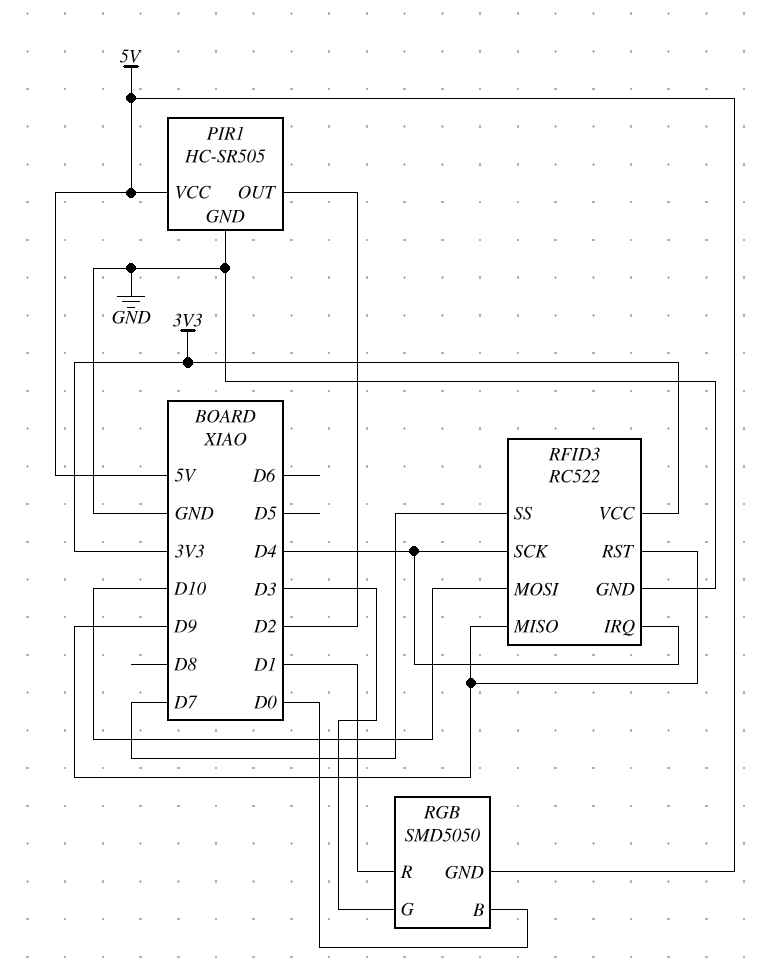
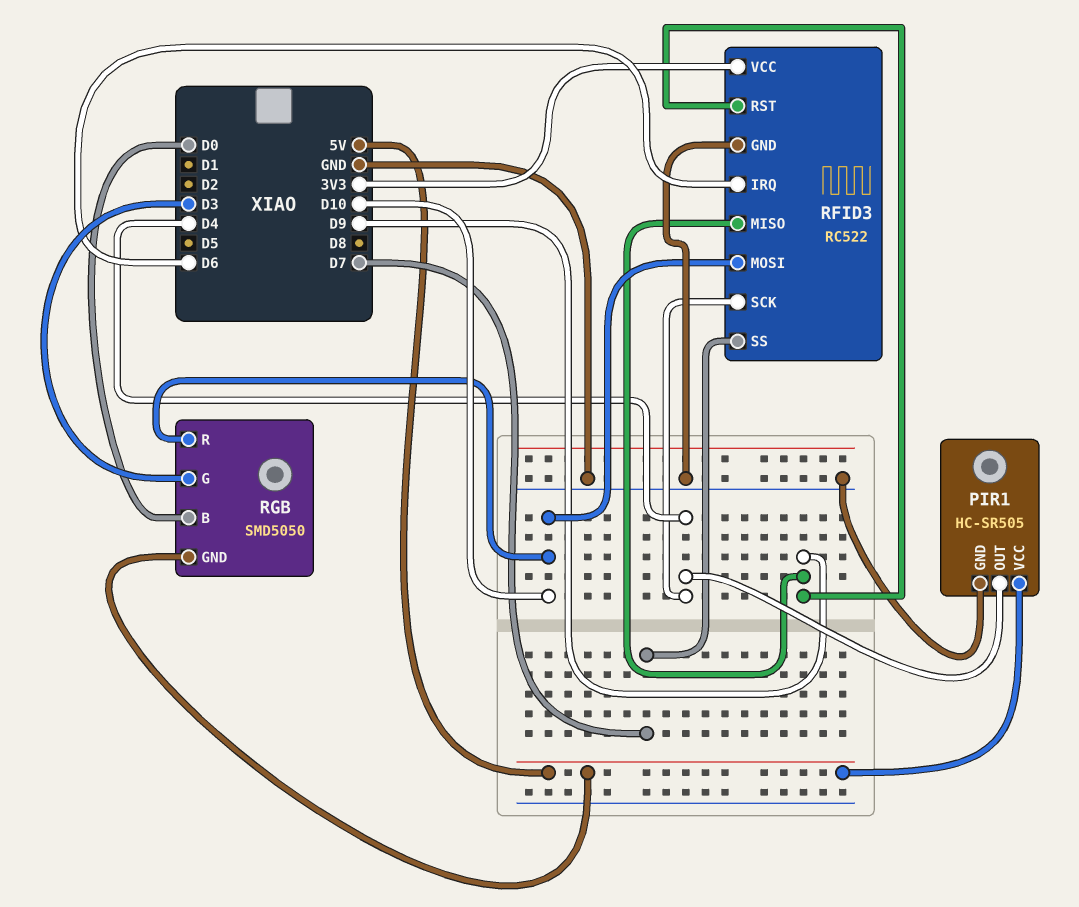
PIR1 pin OUT: D2 -> D4
RFID3 pin IRQ: D4 -> D6
RGB pin R: D1 -> D10

